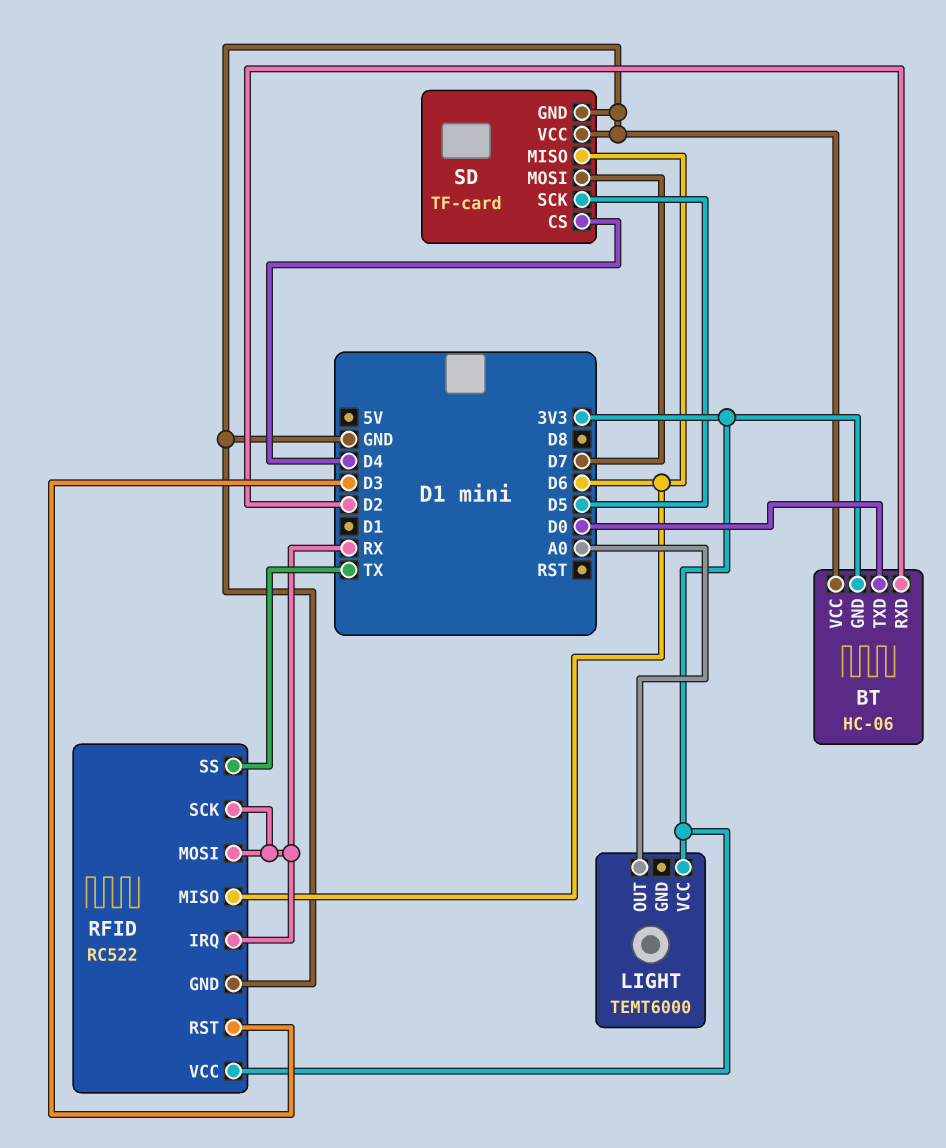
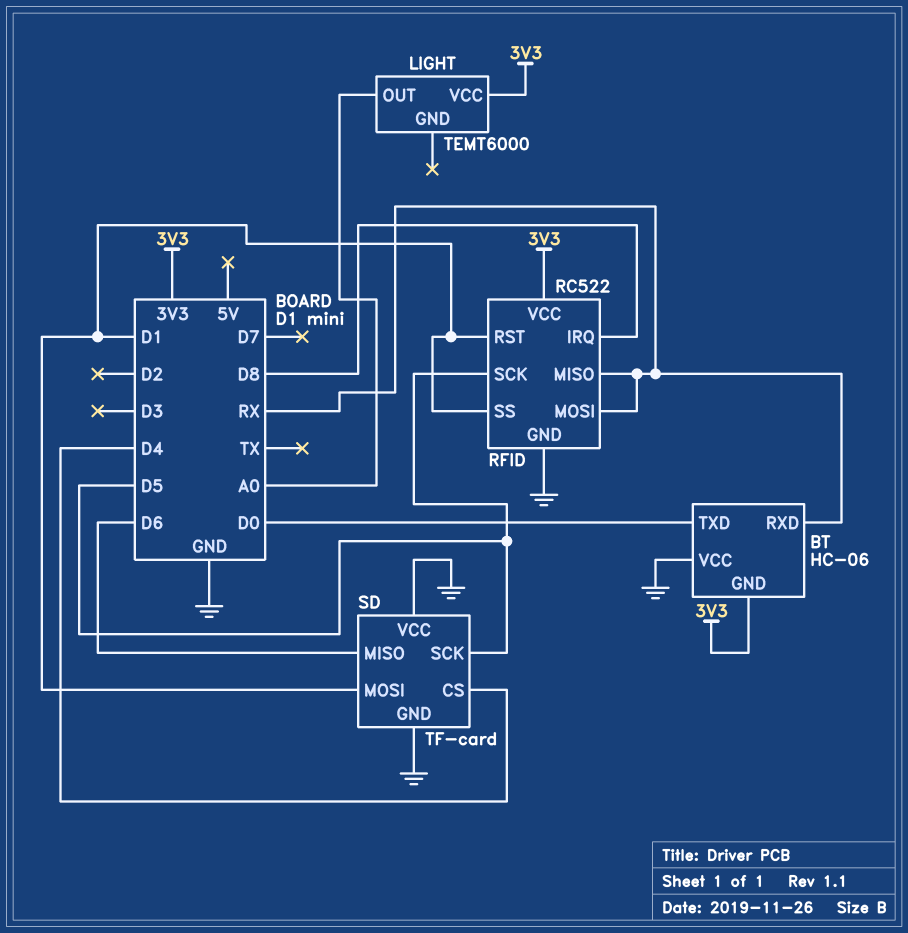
BT pin RXD: D2 -> RX
RFID pin IRQ: RX -> D8
RFID pin MISO: D6 -> RX
RFID pin RST: D3 -> D1
RFID pin SCK: RX -> D5
RFID pin SS: TX -> D1
SD pin MOSI: D7 -> D1

